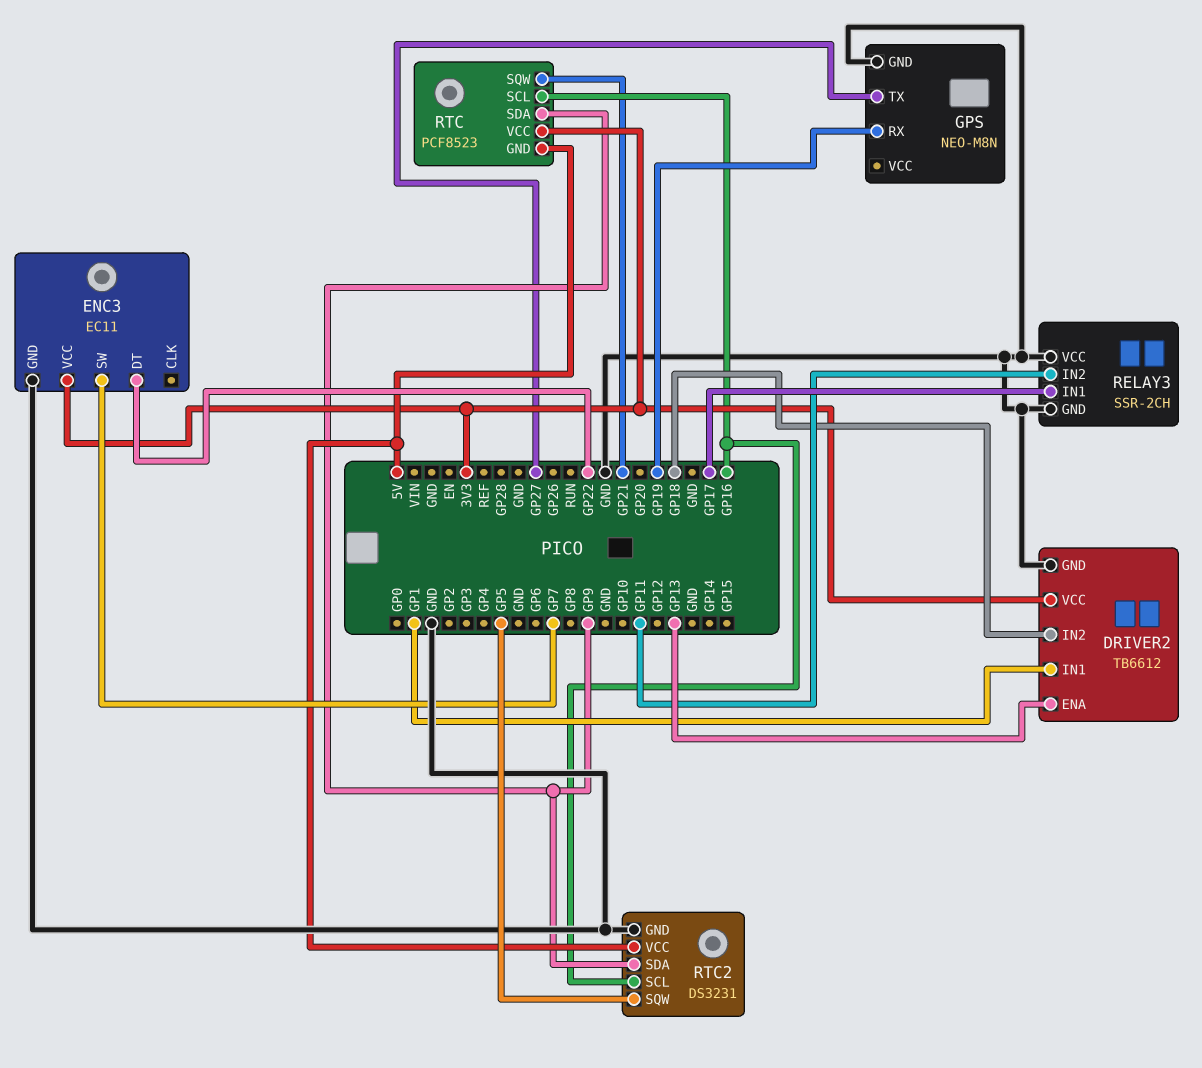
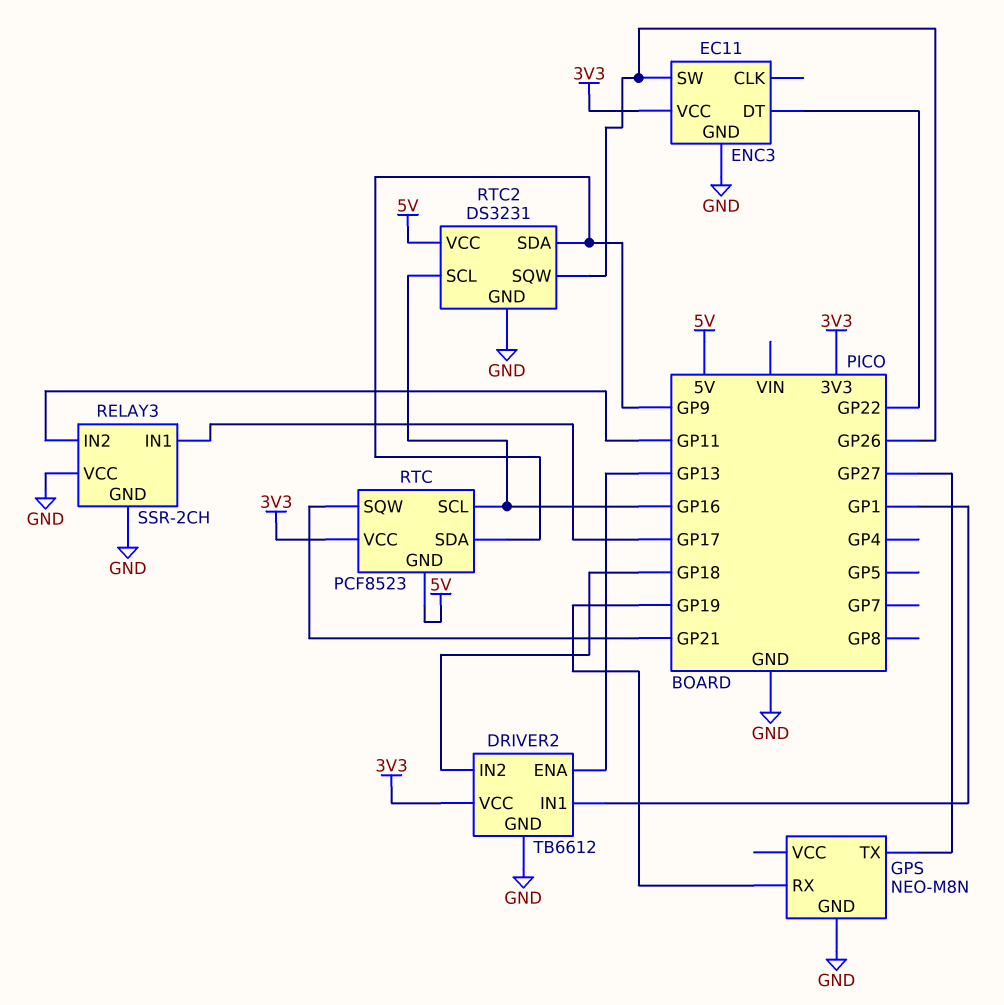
ENC3 pin SW: GP7 -> GP26
RTC2 pin SQW: GP5 -> GP26

